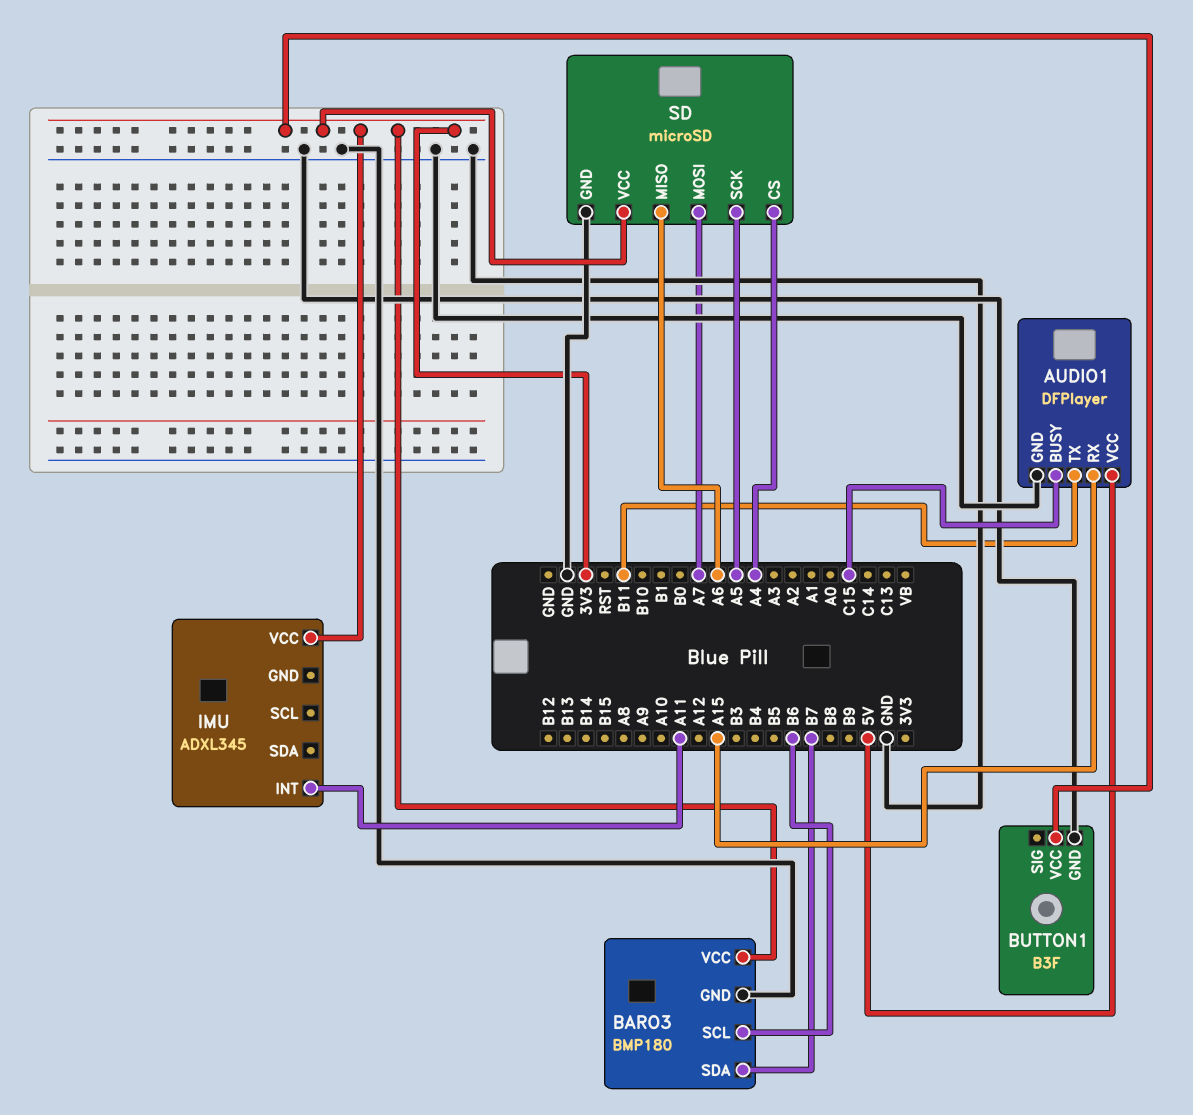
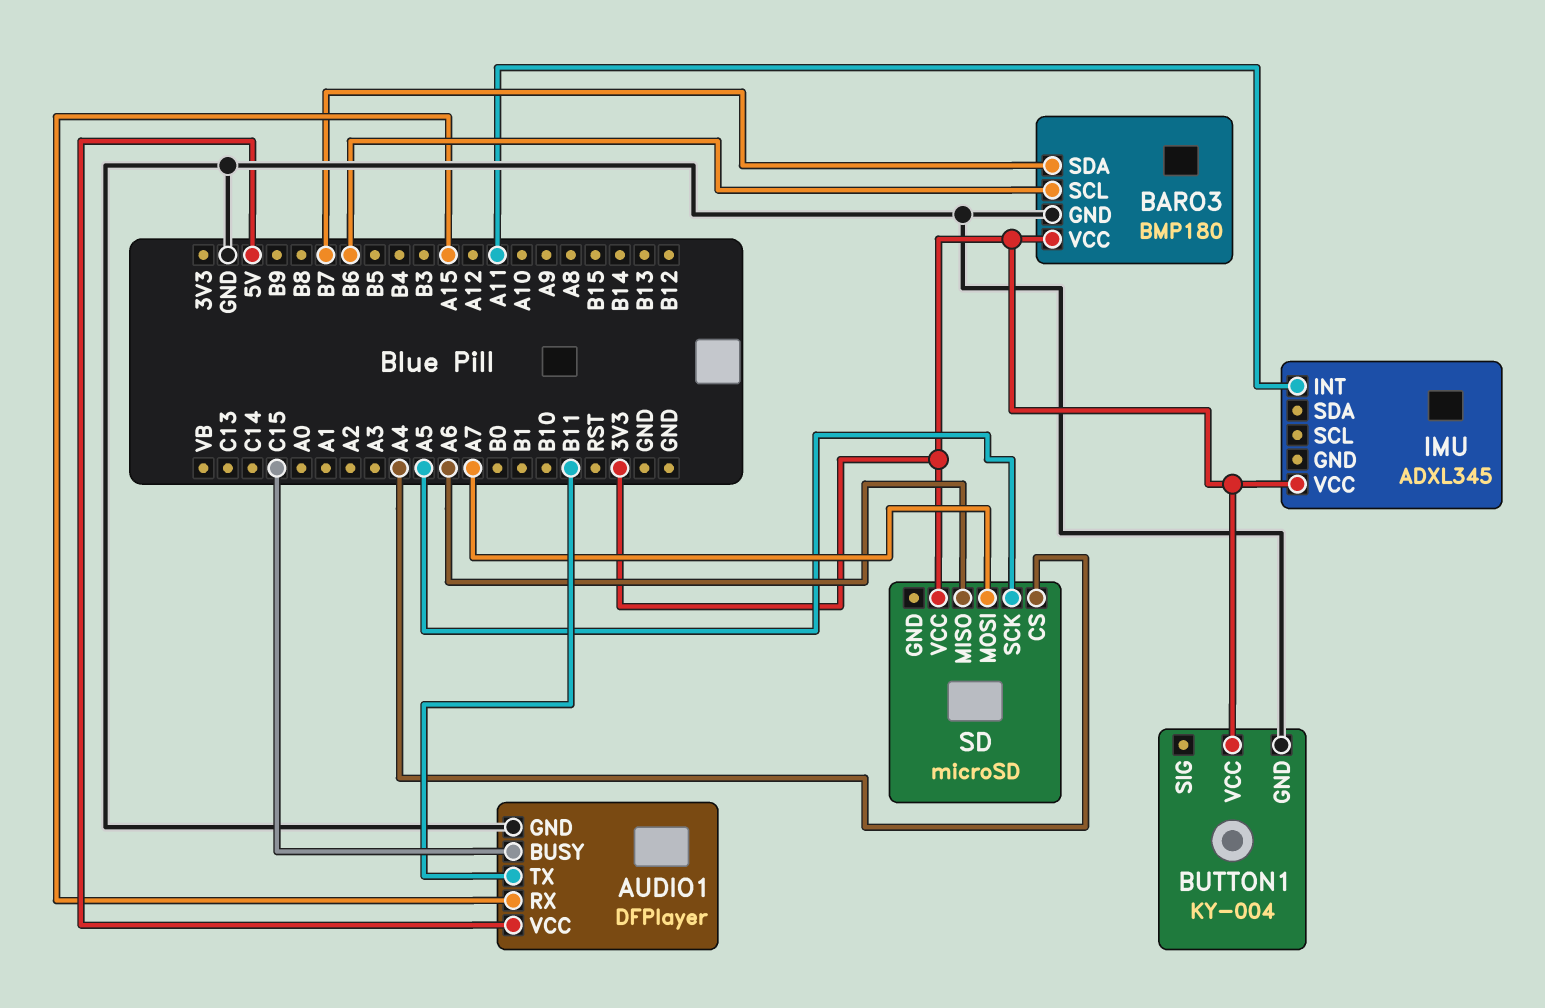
BUTTON1: B3F -> KY-004
SD pin GND: GND -> none

